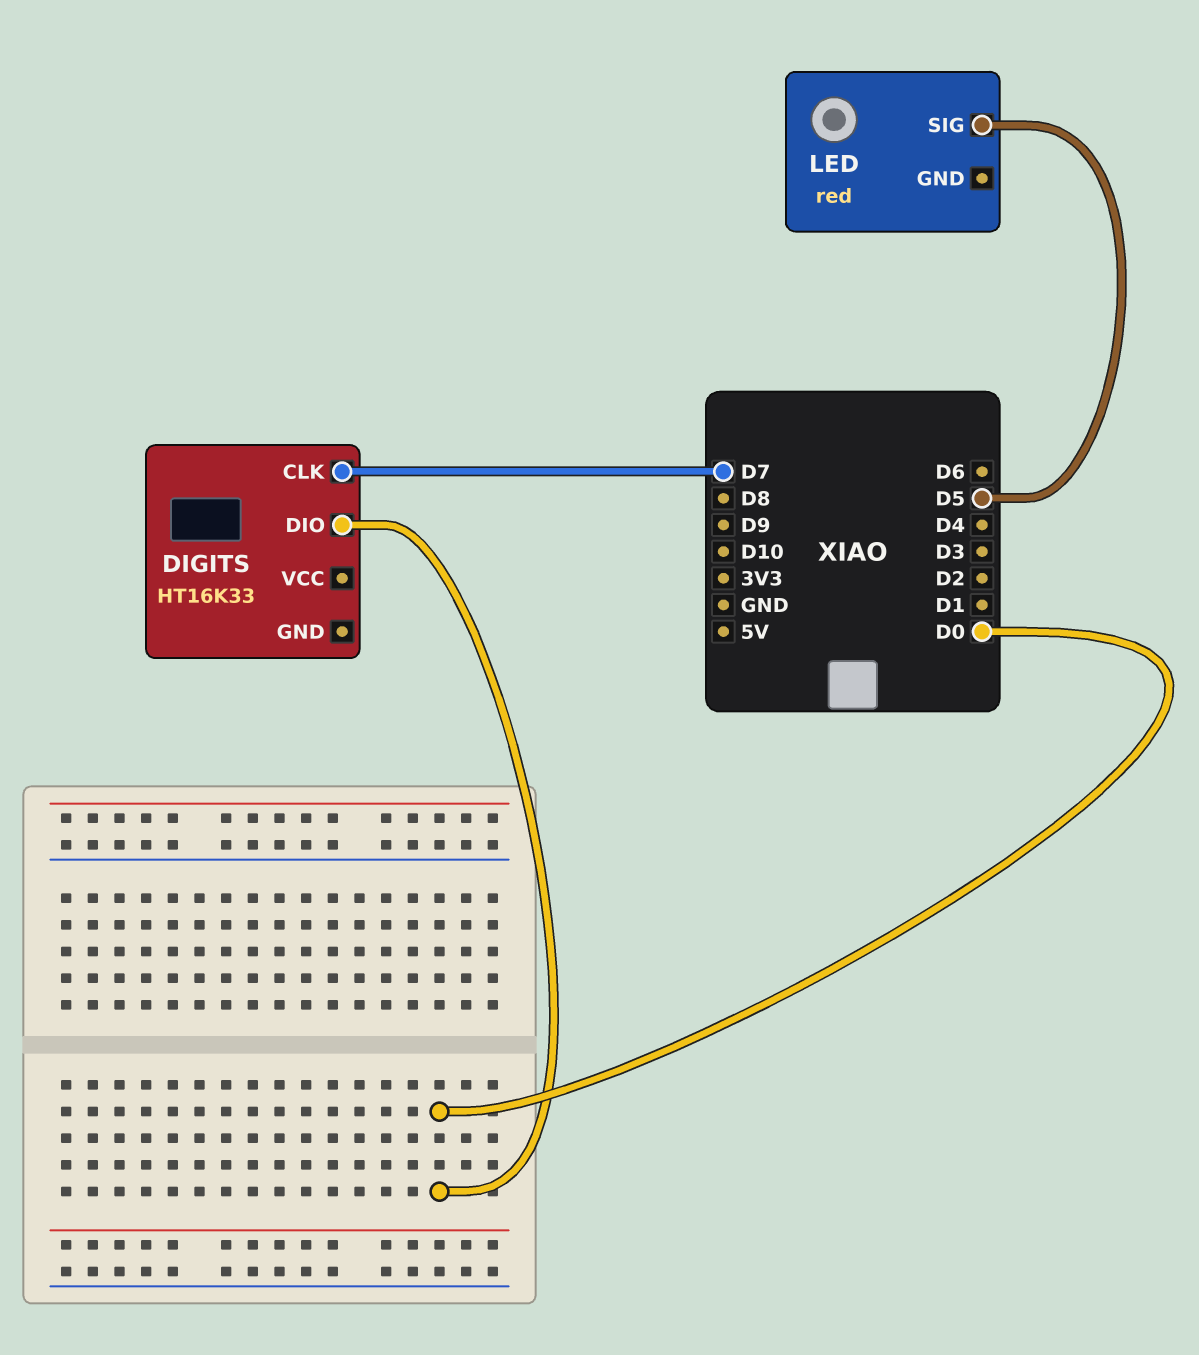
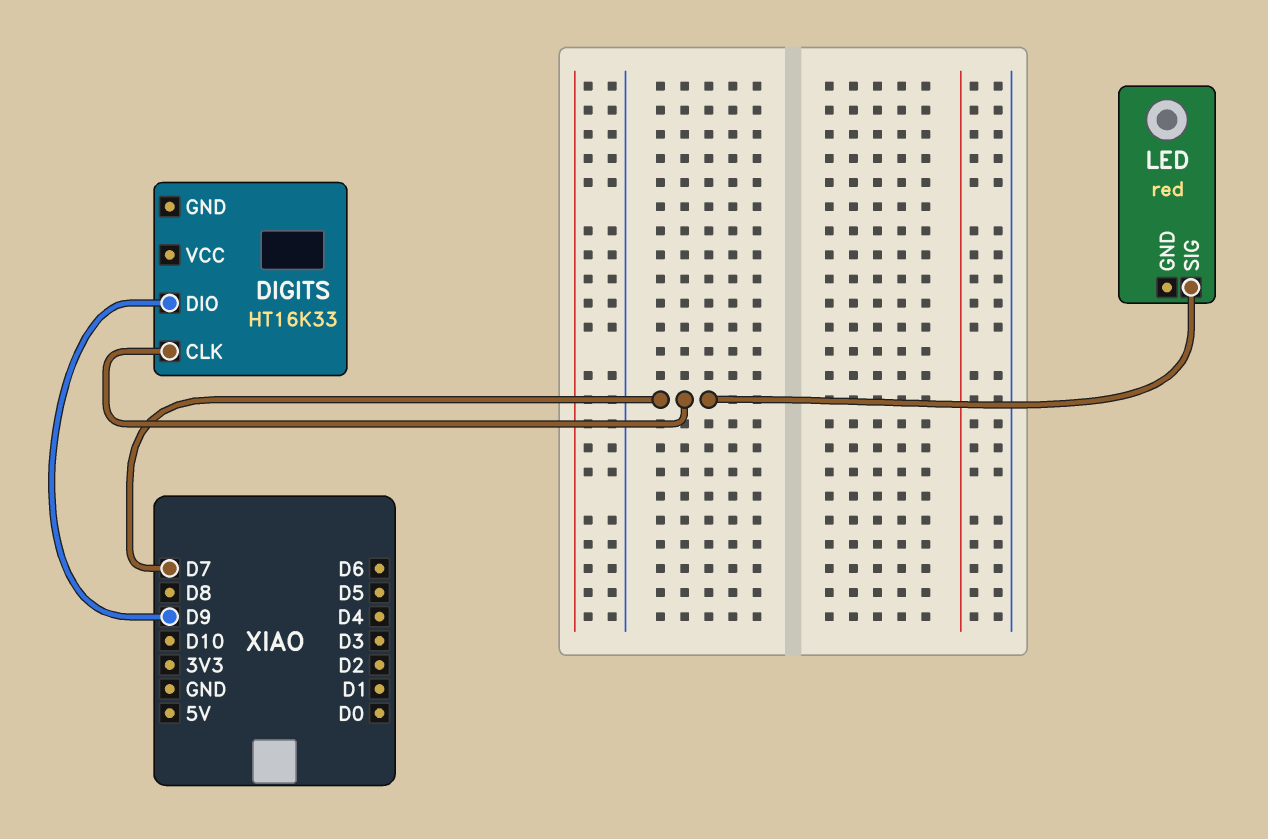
DIGITS pin DIO: D0 -> D9
LED pin SIG: D5 -> D7

